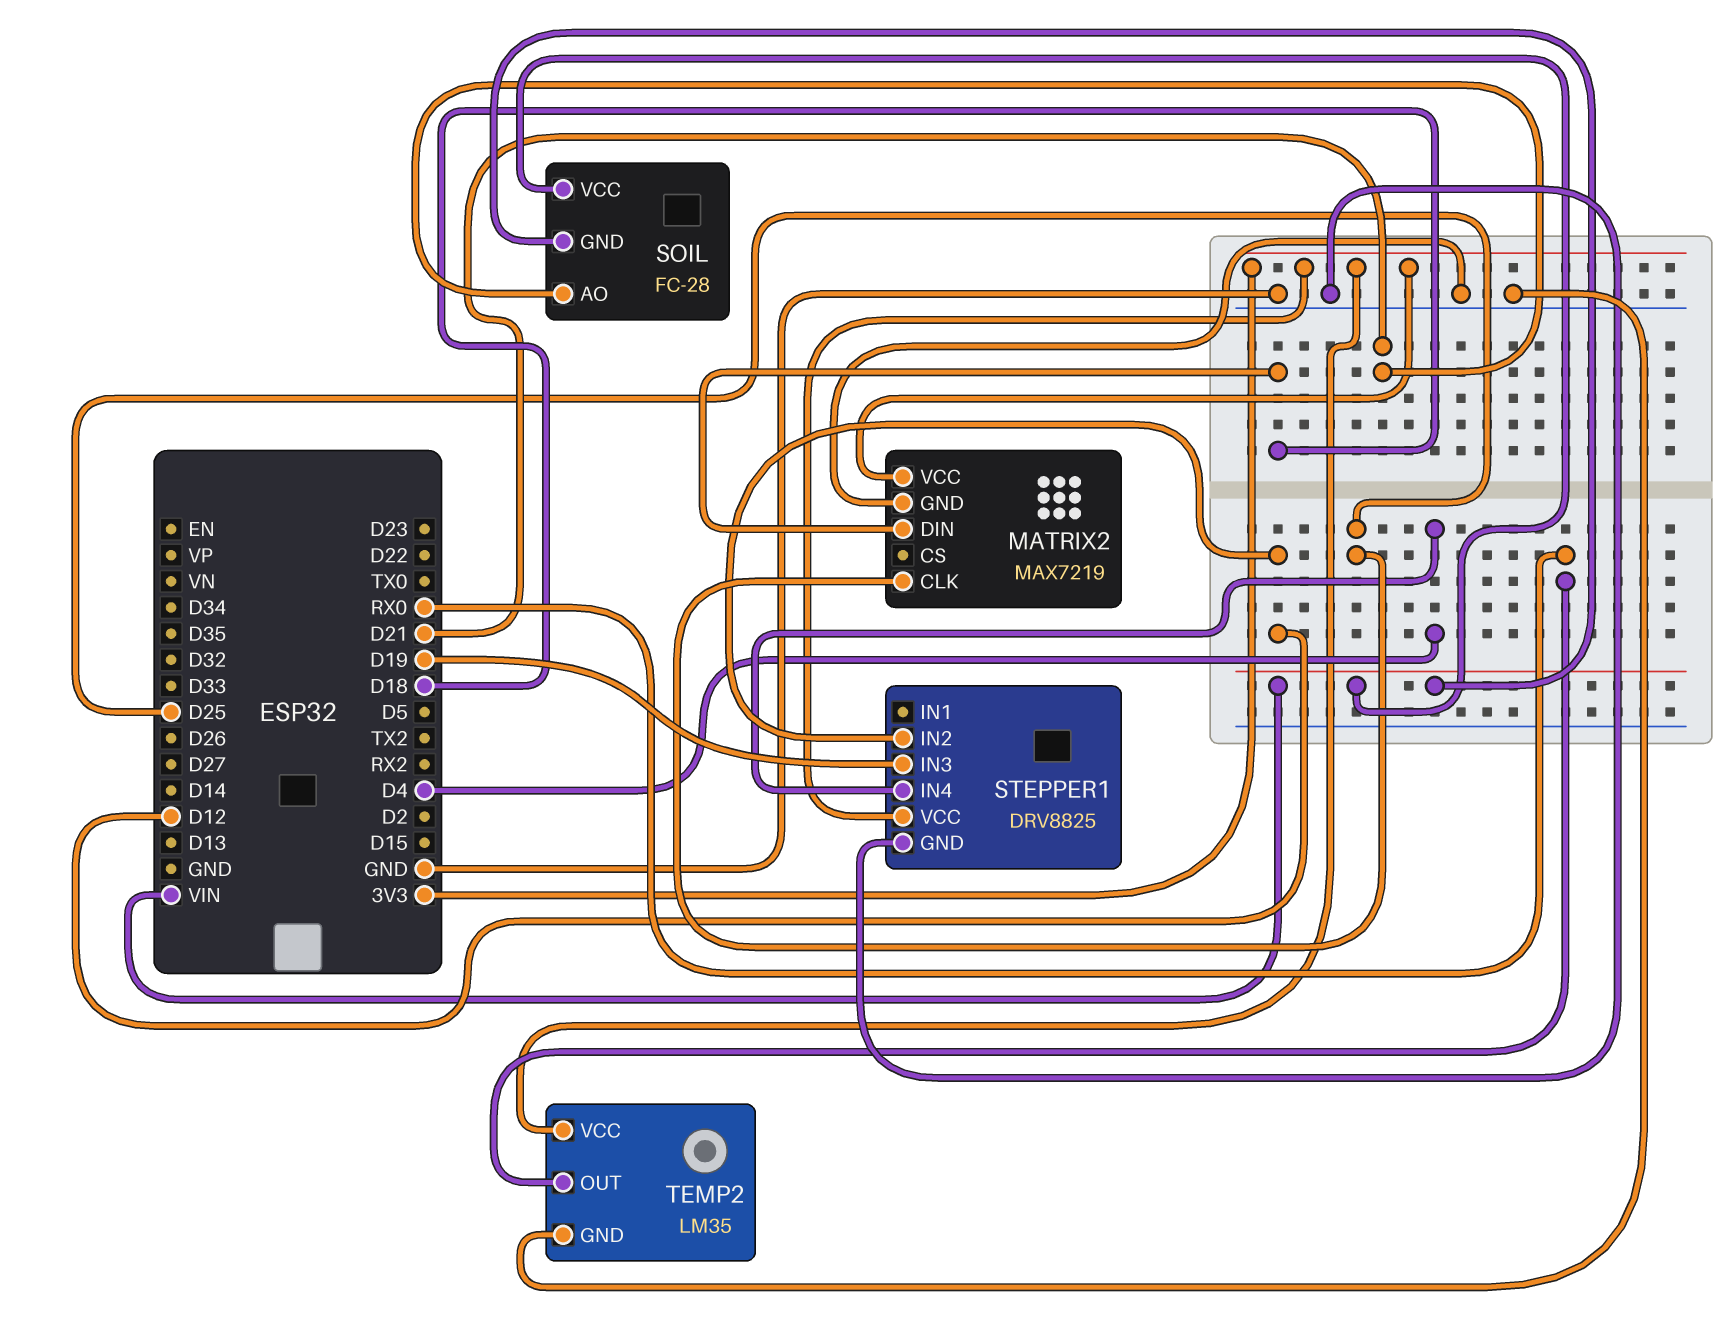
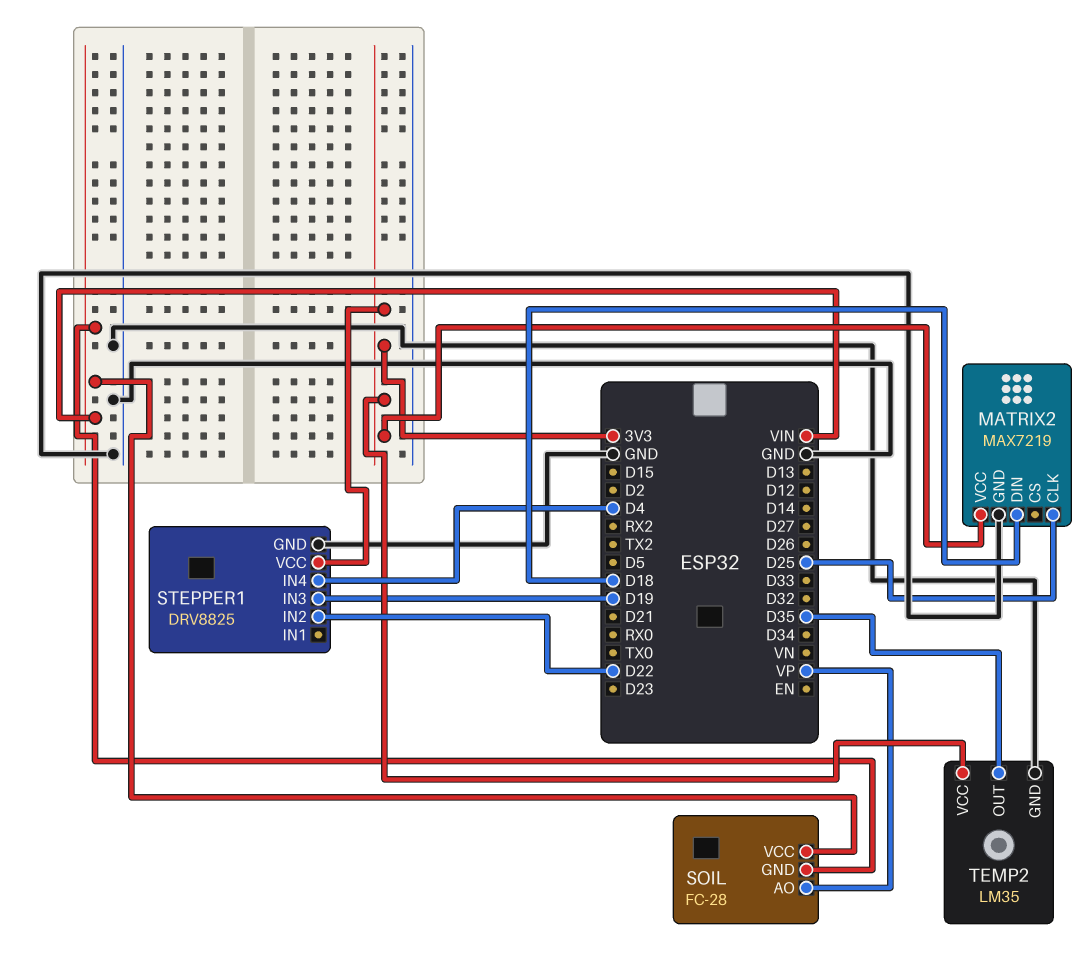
SOIL pin AO: D21 -> VP
STEPPER1 pin IN2: D12 -> D22
TEMP2 pin OUT: RX0 -> D35

